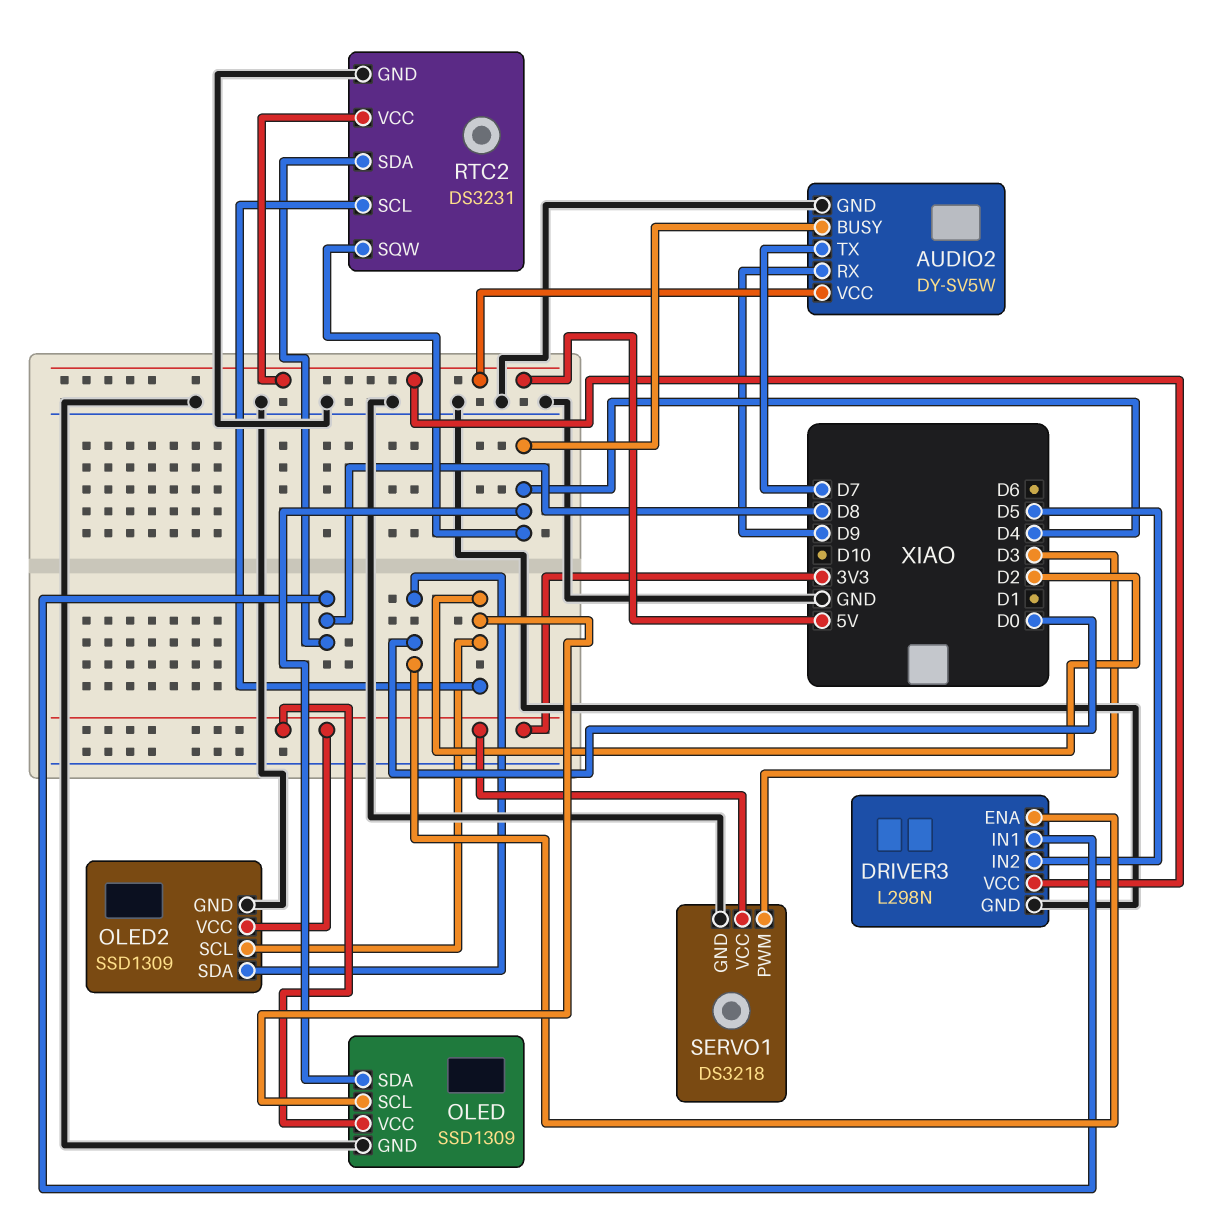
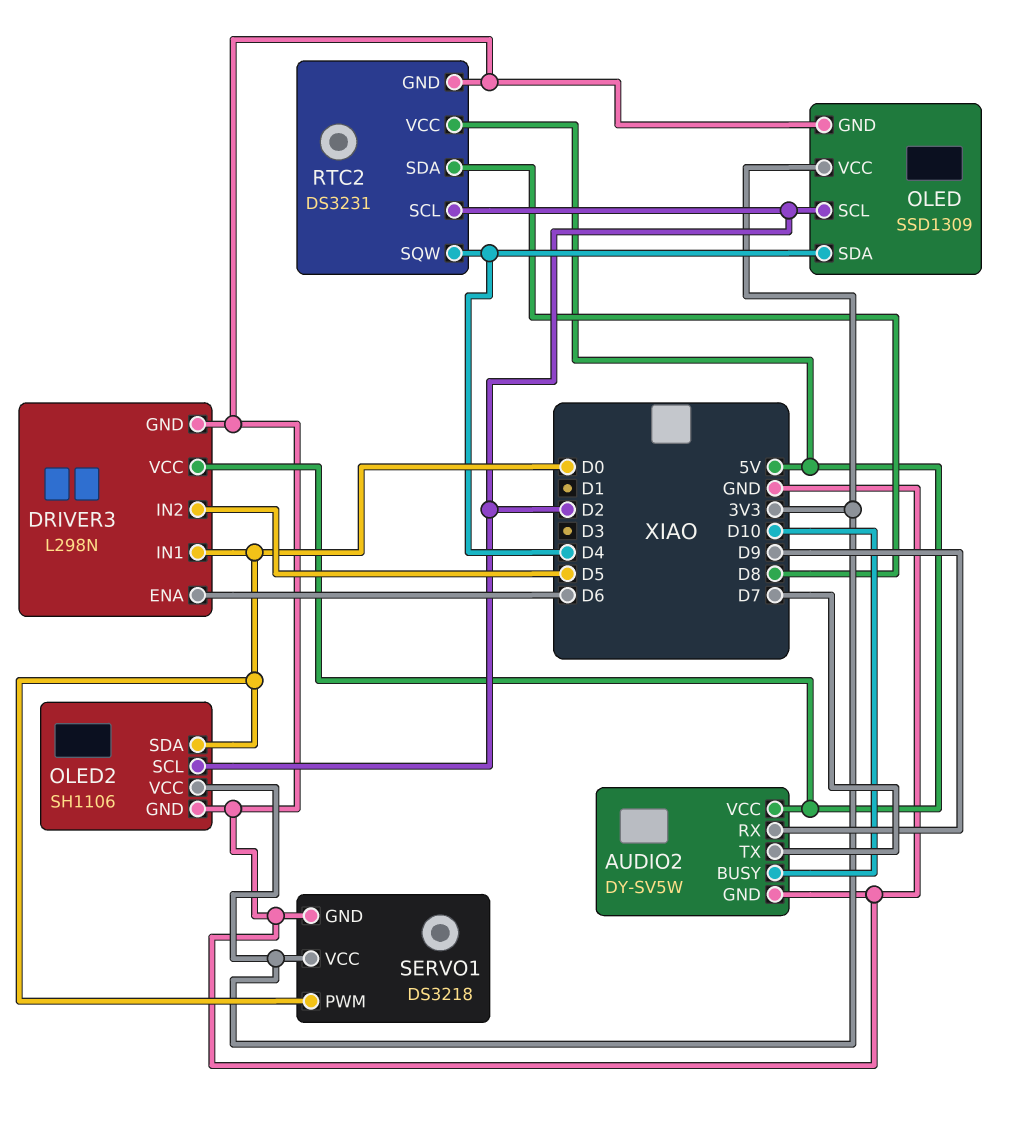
AUDIO2 pin BUSY: D4 -> D10
DRIVER3 pin ENA: D0 -> D6
DRIVER3 pin IN1: D8 -> D0
OLED2: SSD1309 -> SH1106
SERVO1 pin PWM: D3 -> D0

